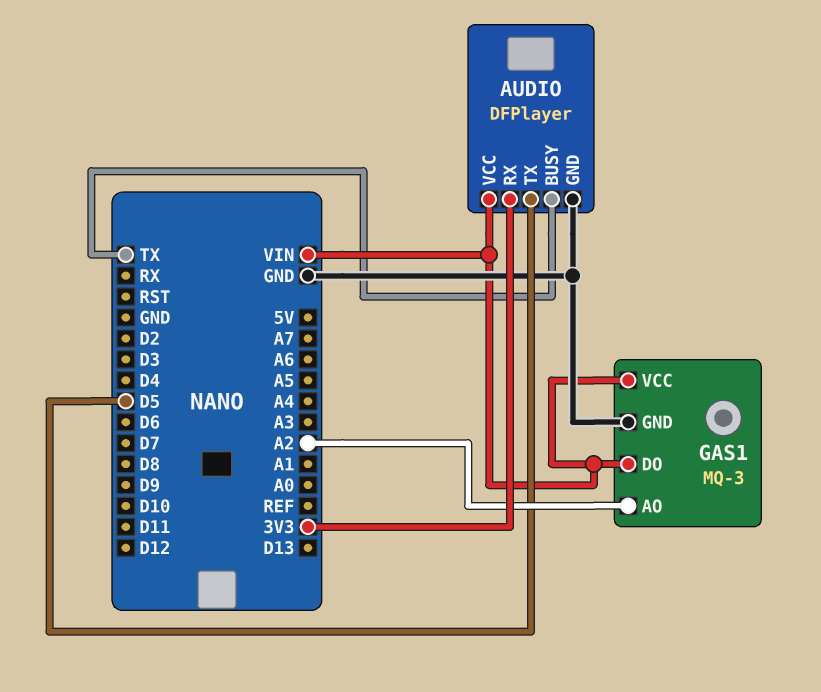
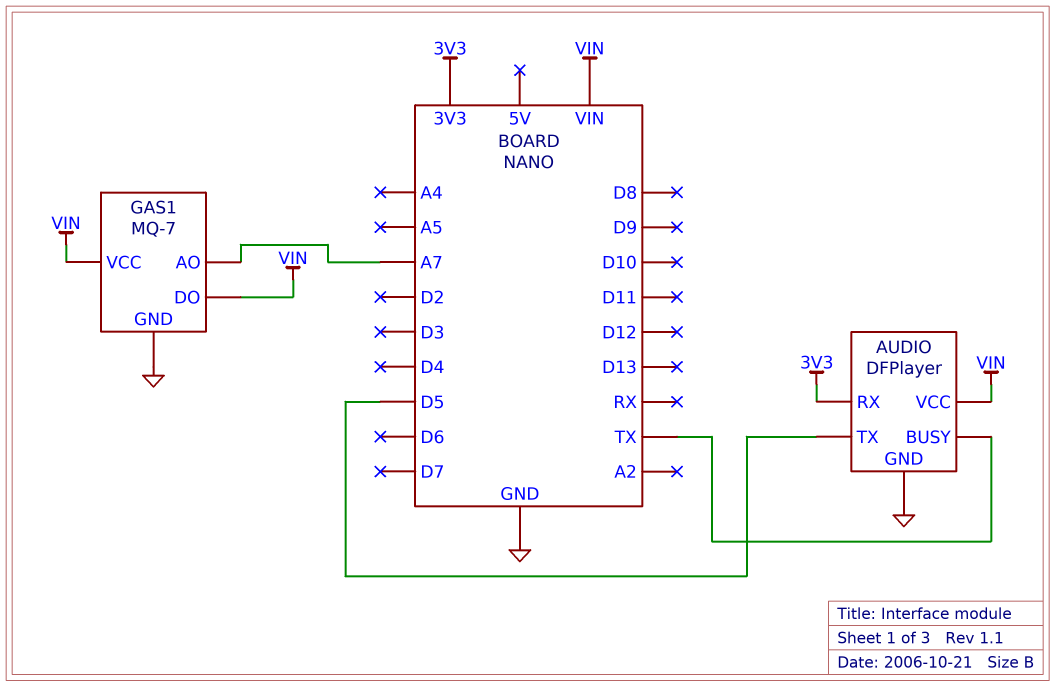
GAS1: MQ-3 -> MQ-7
GAS1 pin AO: A2 -> A7

